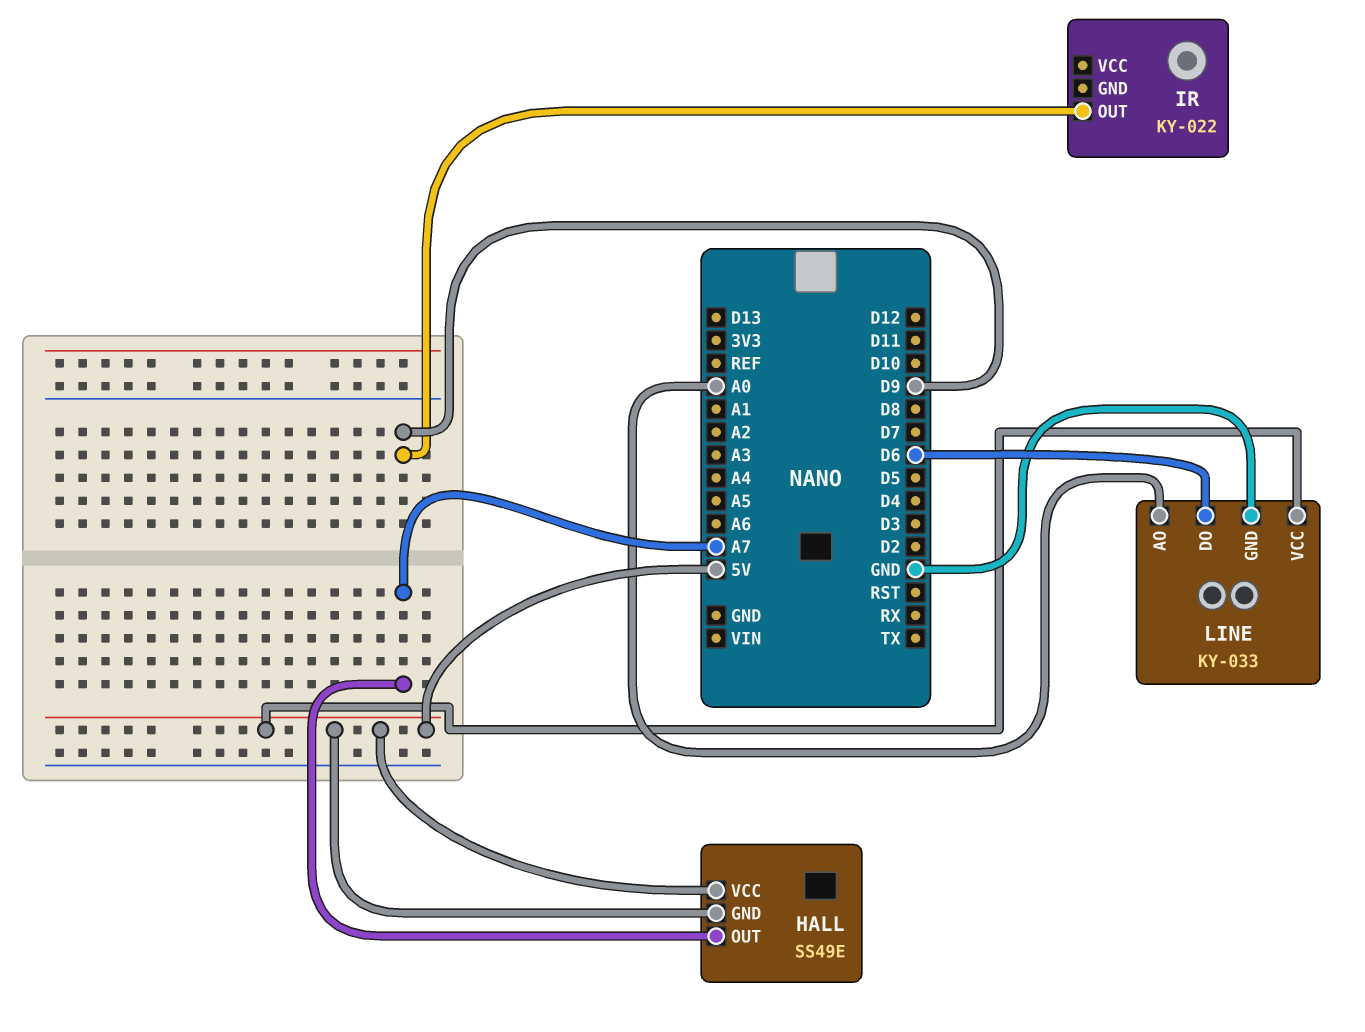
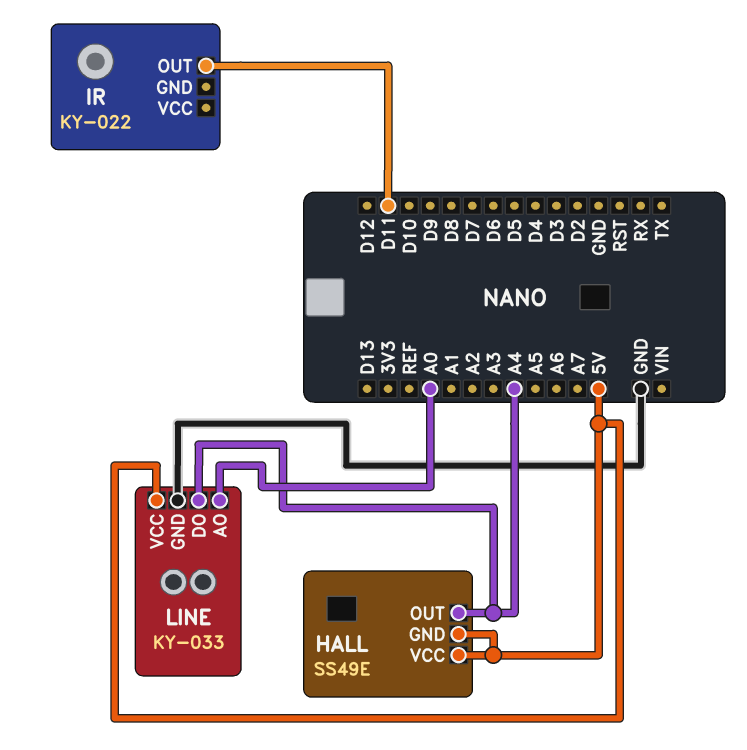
HALL pin OUT: A7 -> A4
IR pin OUT: D9 -> D11
LINE pin DO: D6 -> A4

